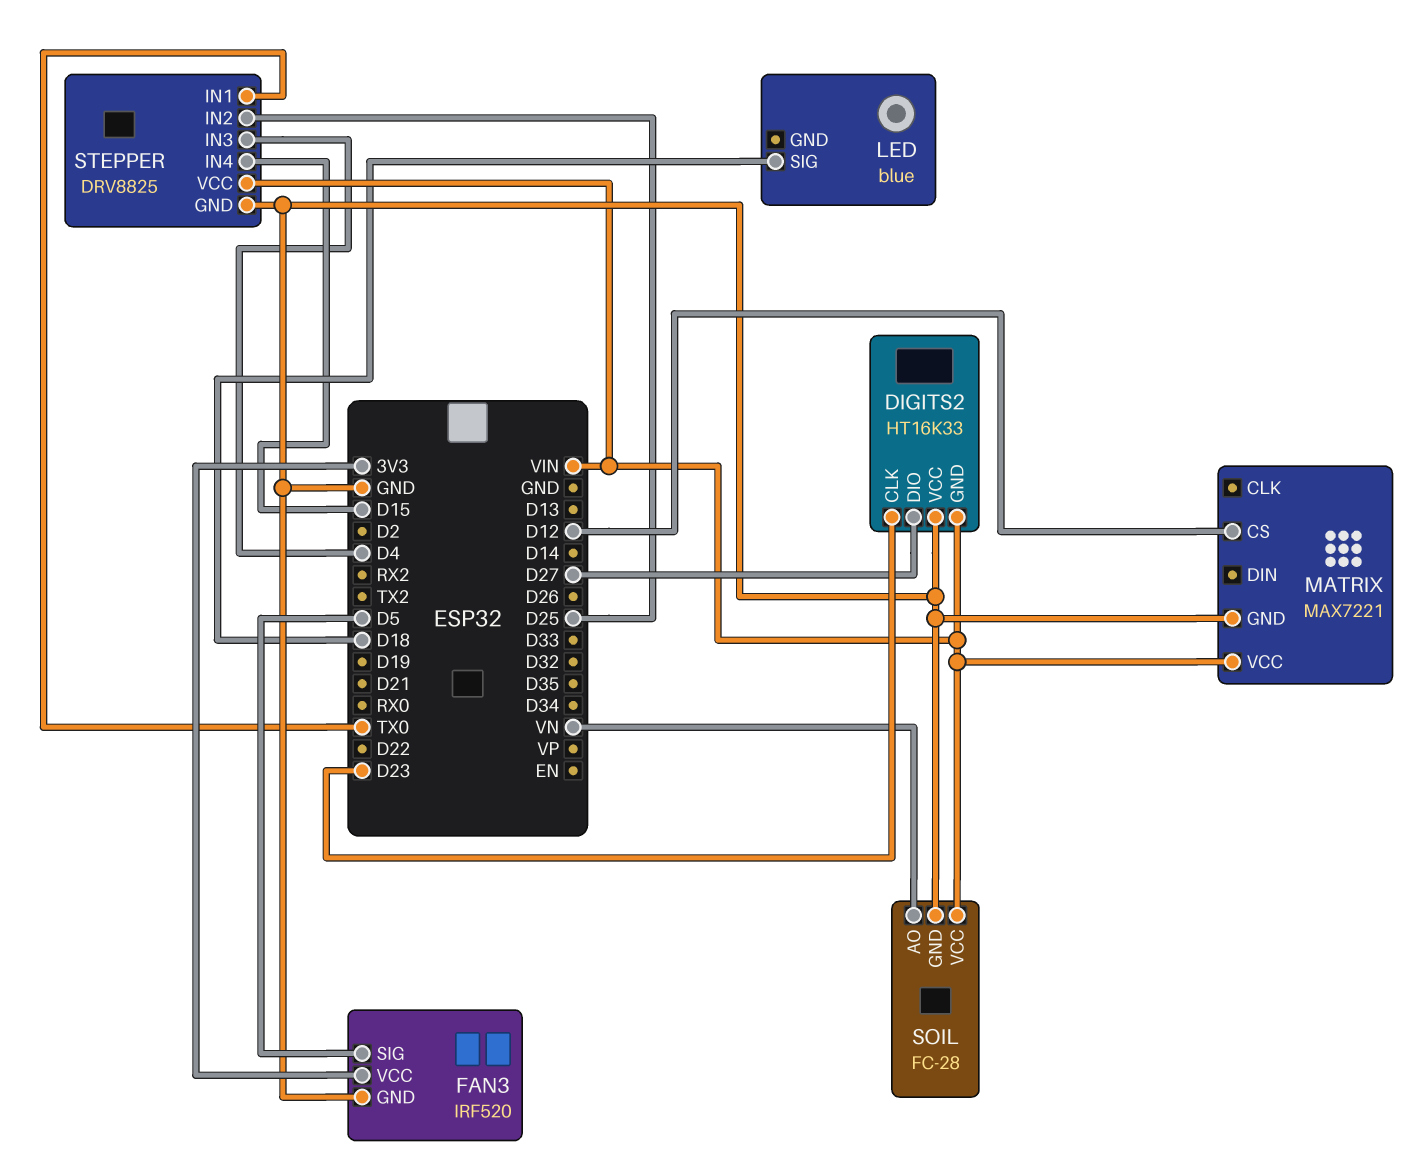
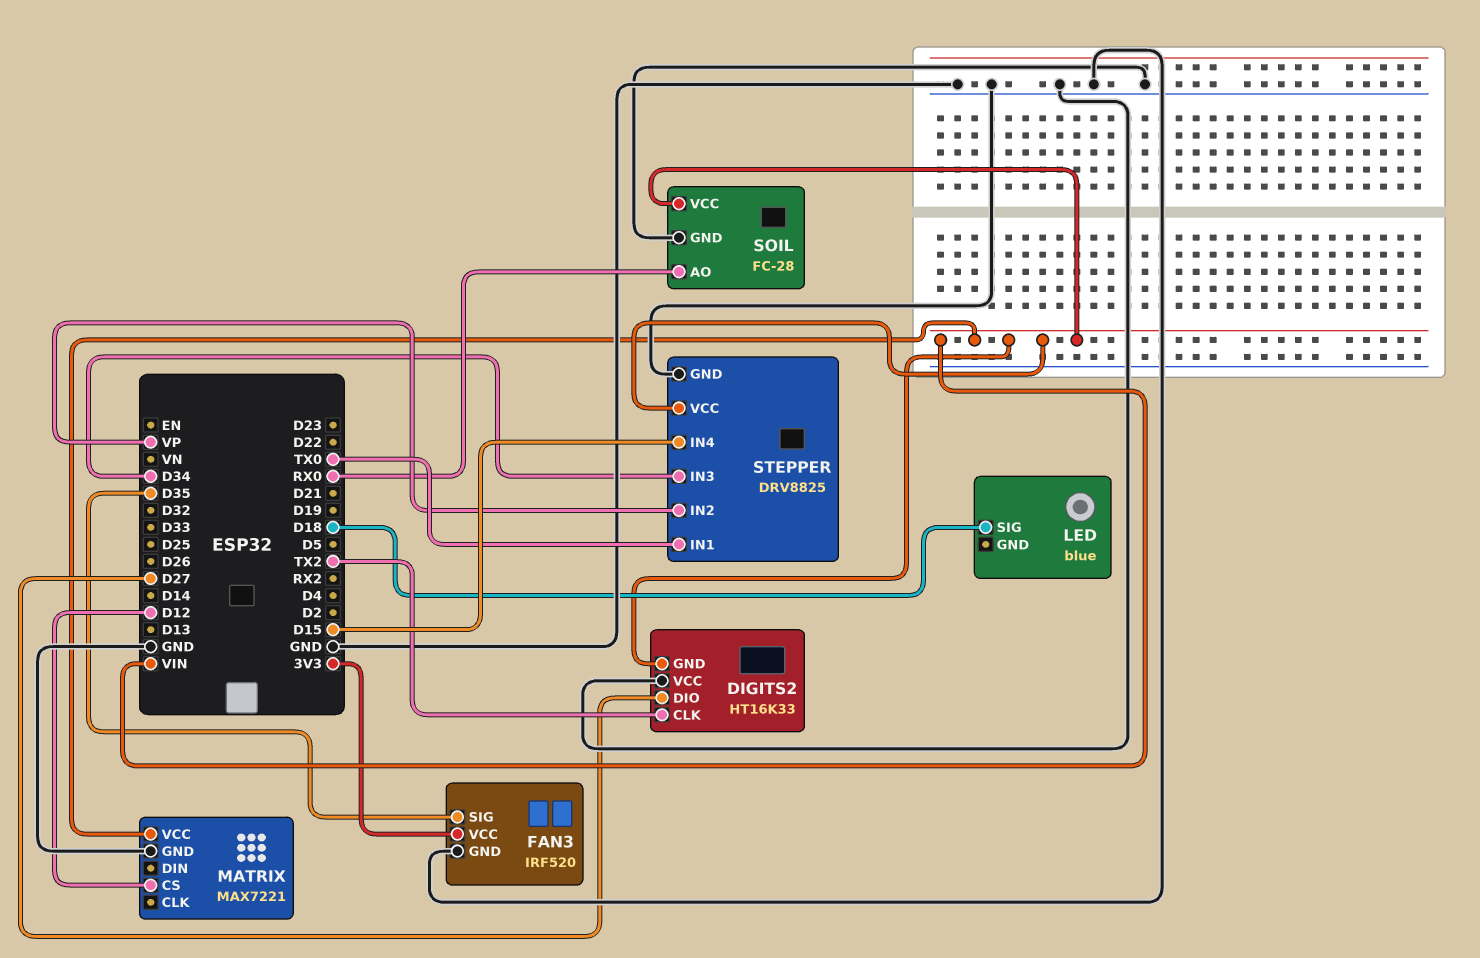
DIGITS2 pin CLK: D23 -> TX2
FAN3 pin SIG: D5 -> D35
SOIL pin AO: VN -> RX0
STEPPER pin IN2: D25 -> VP
STEPPER pin IN3: D4 -> D34

